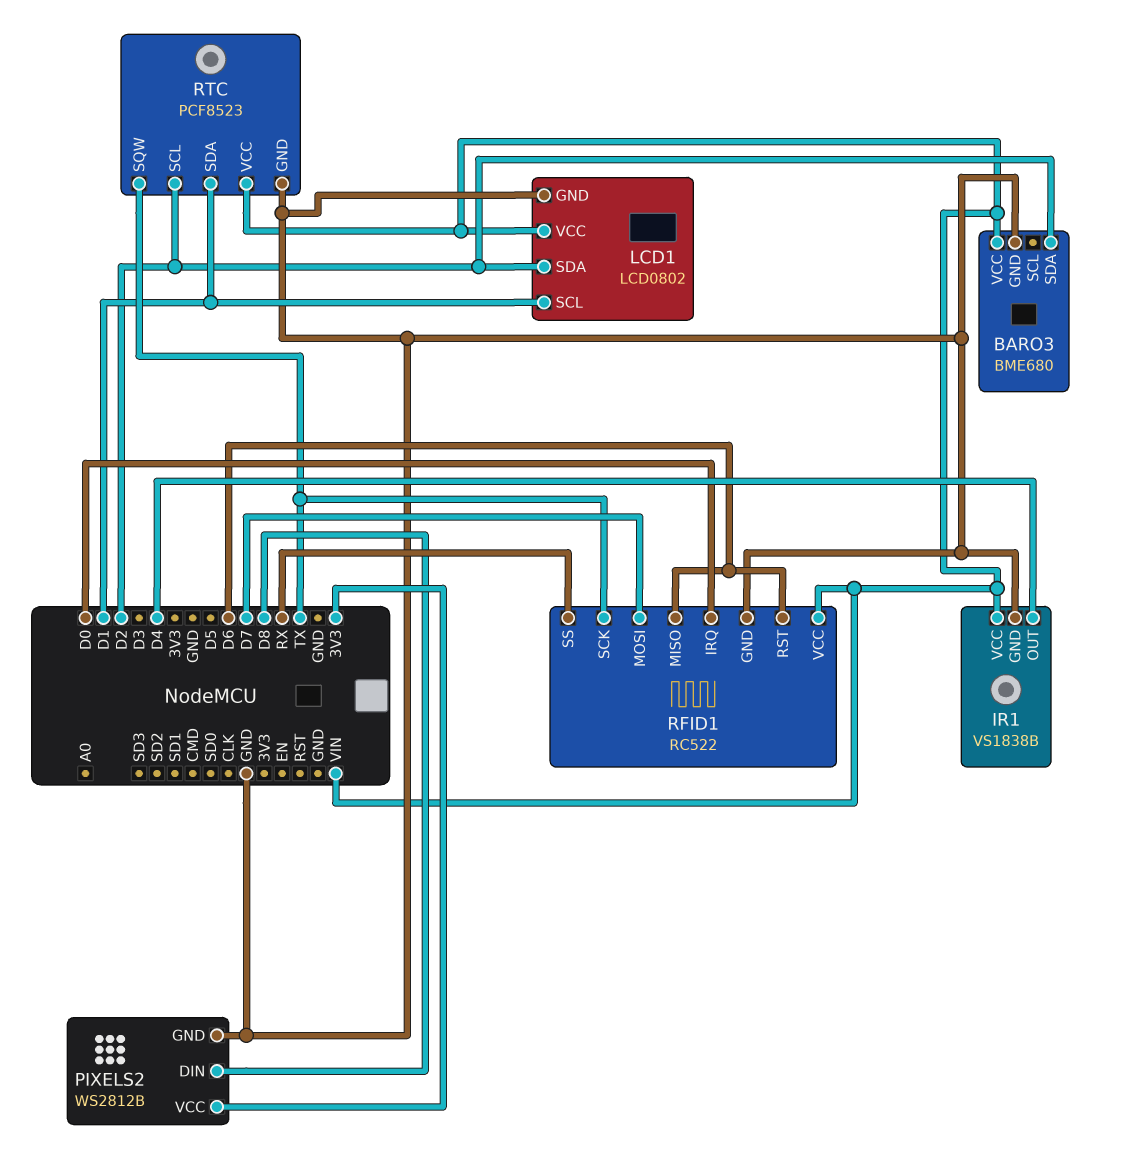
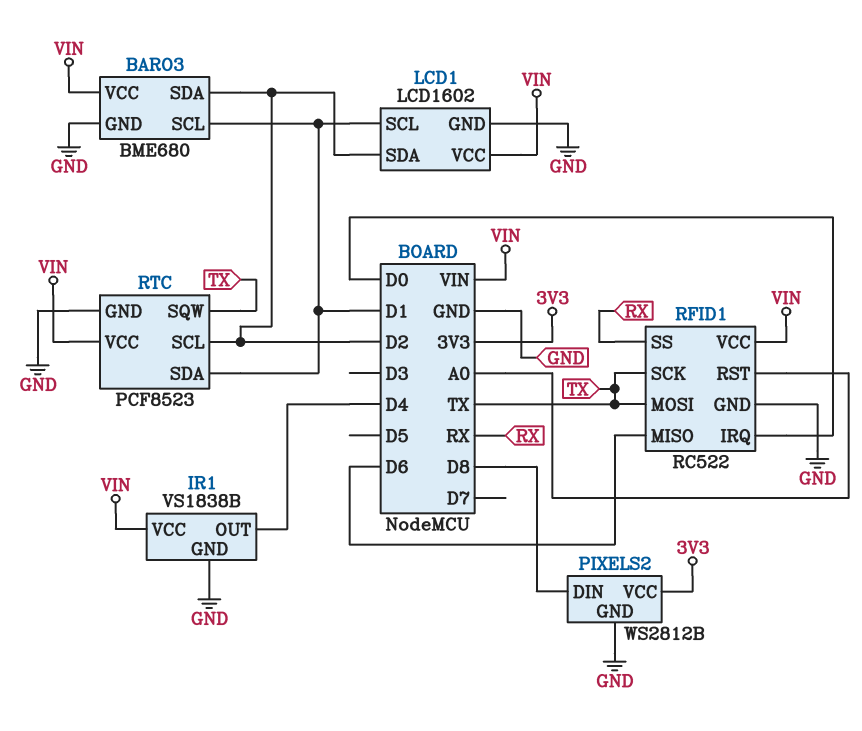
BARO3 pin SCL: none -> D1
LCD1: LCD0802 -> LCD1602
RFID1 pin MOSI: D7 -> TX
RFID1 pin RST: D6 -> A0

